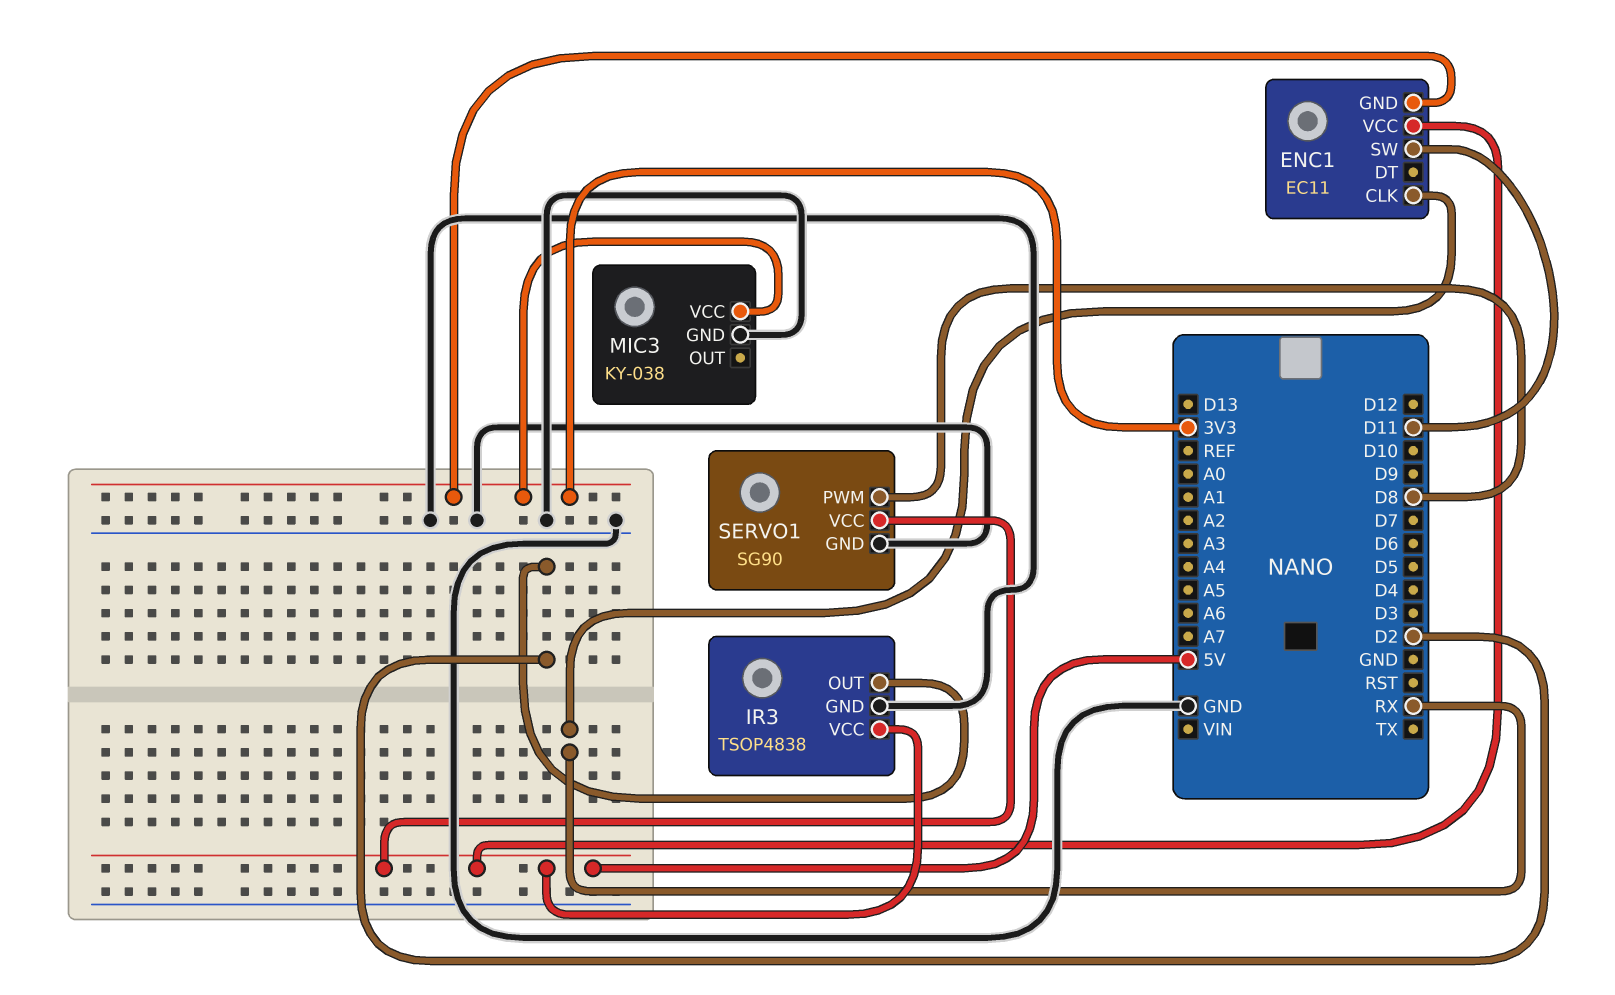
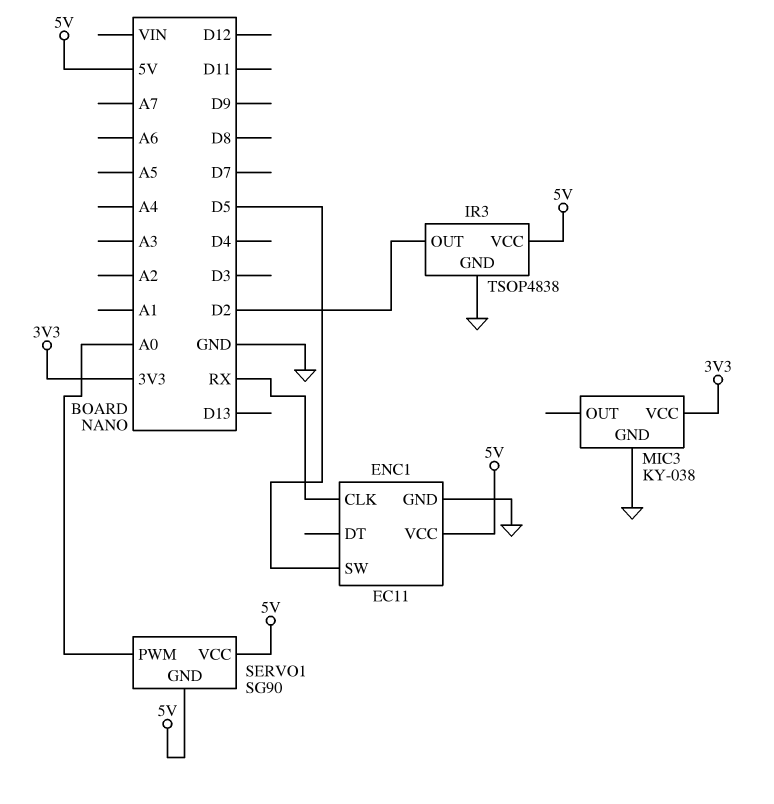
ENC1 pin GND: 3V3 -> GND
ENC1 pin SW: D11 -> D5
SERVO1 pin GND: GND -> 5V
SERVO1 pin PWM: D8 -> A0

